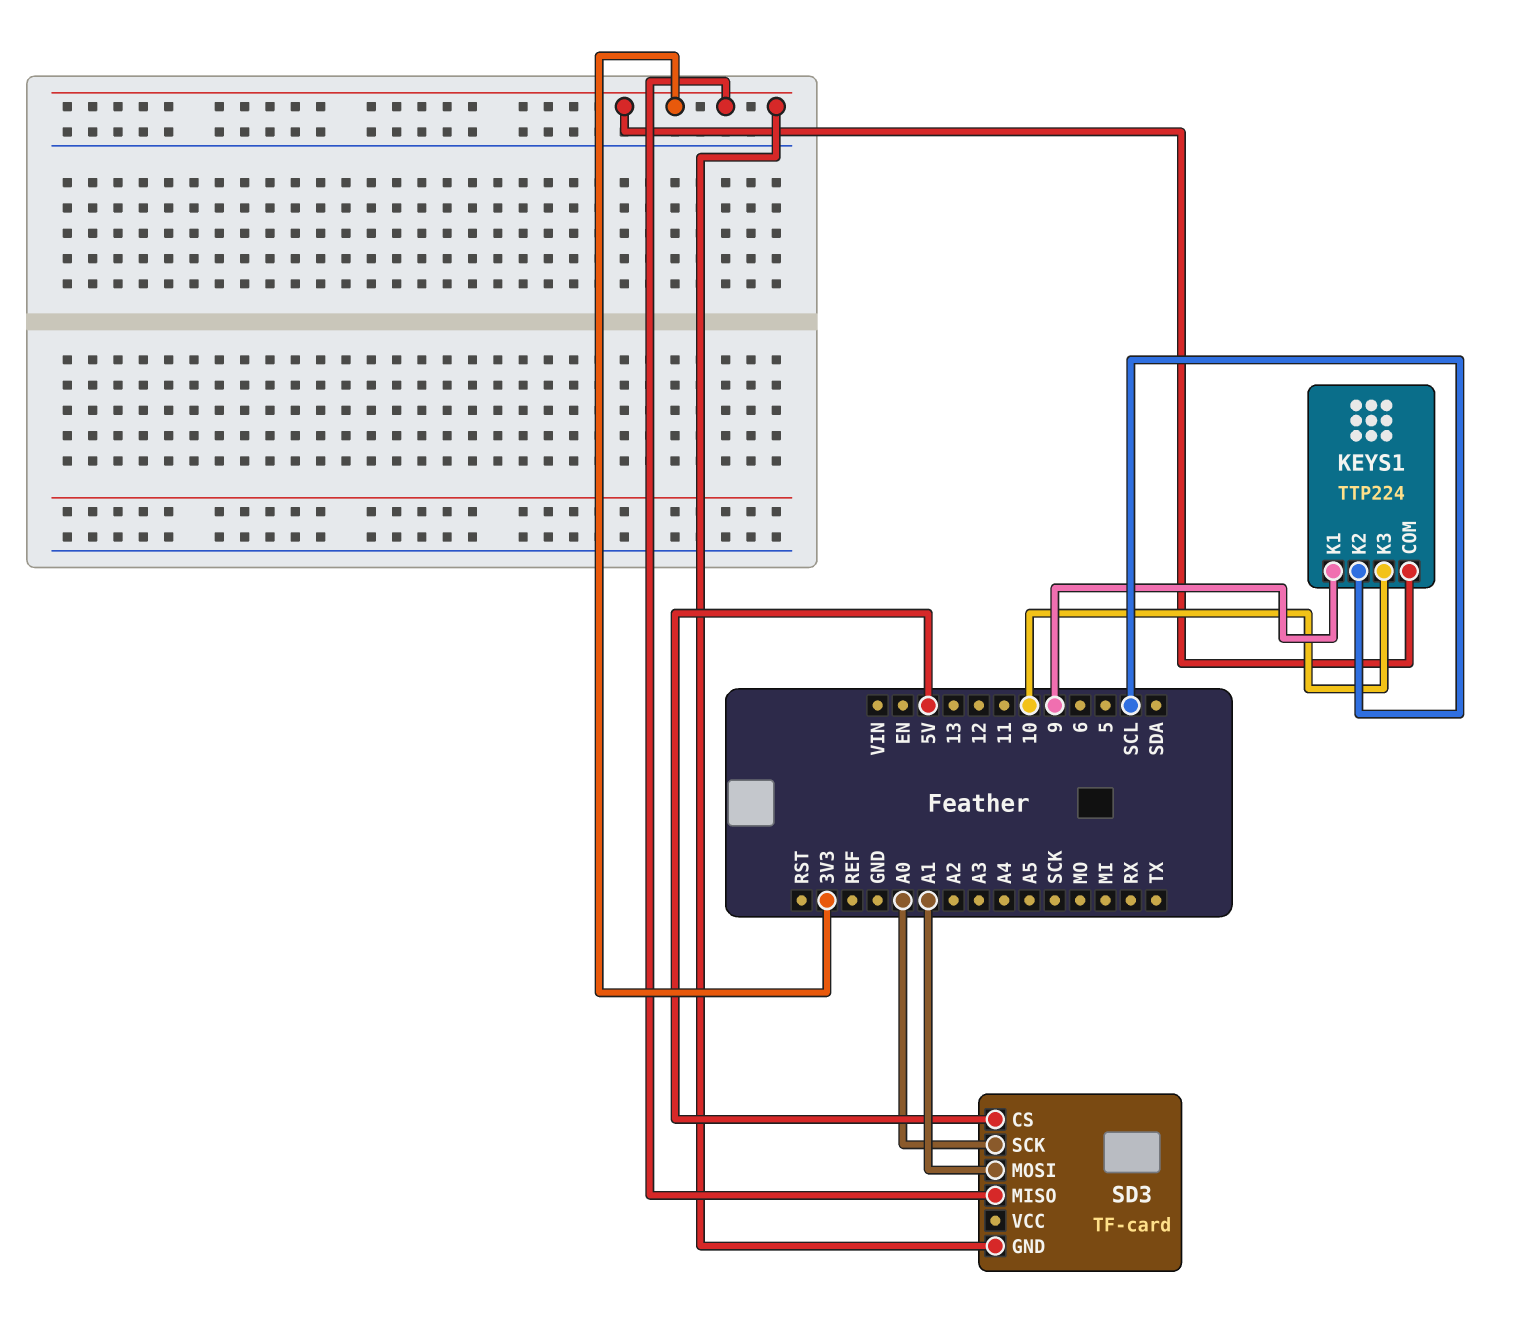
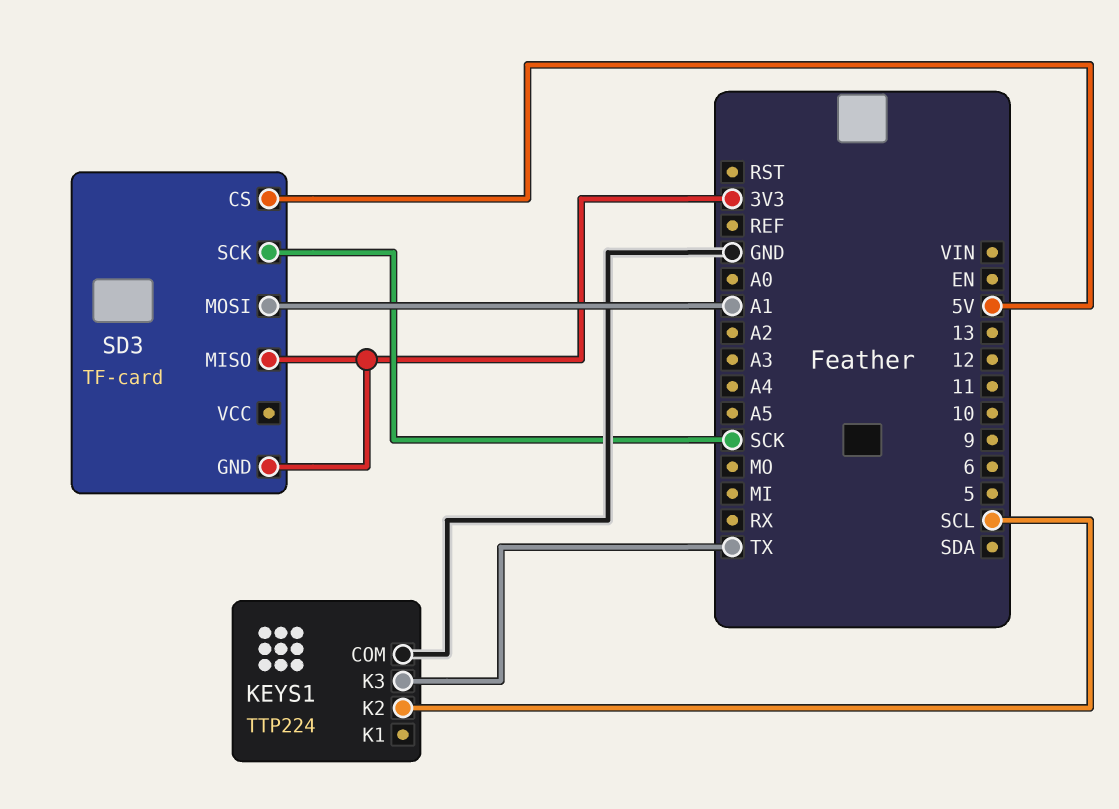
KEYS1 pin COM: 3V3 -> GND
KEYS1 pin K1: 9 -> none
KEYS1 pin K3: 10 -> TX
SD3 pin SCK: A0 -> SCK

